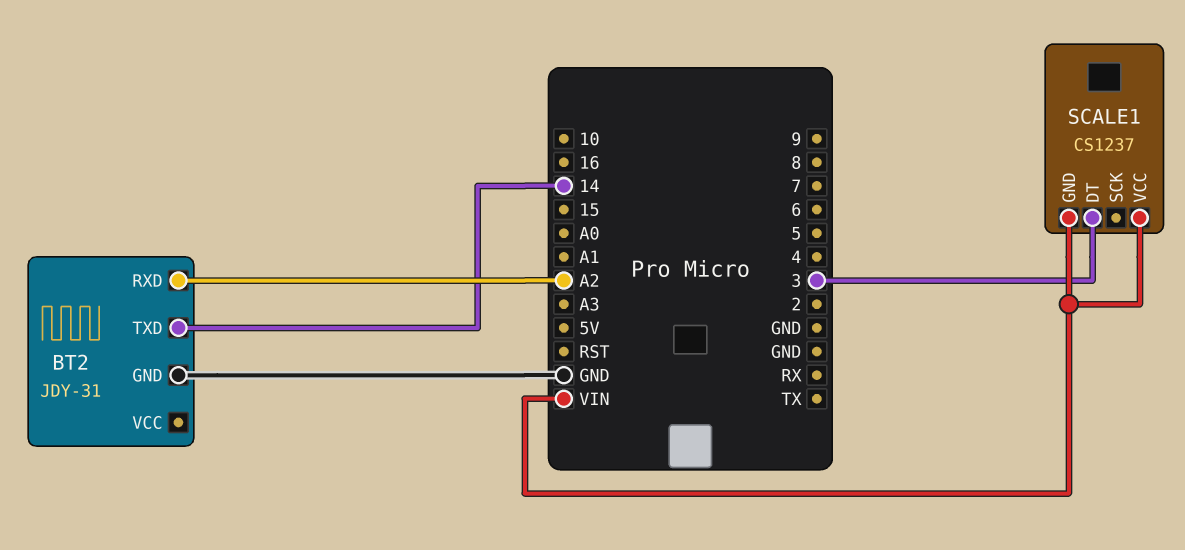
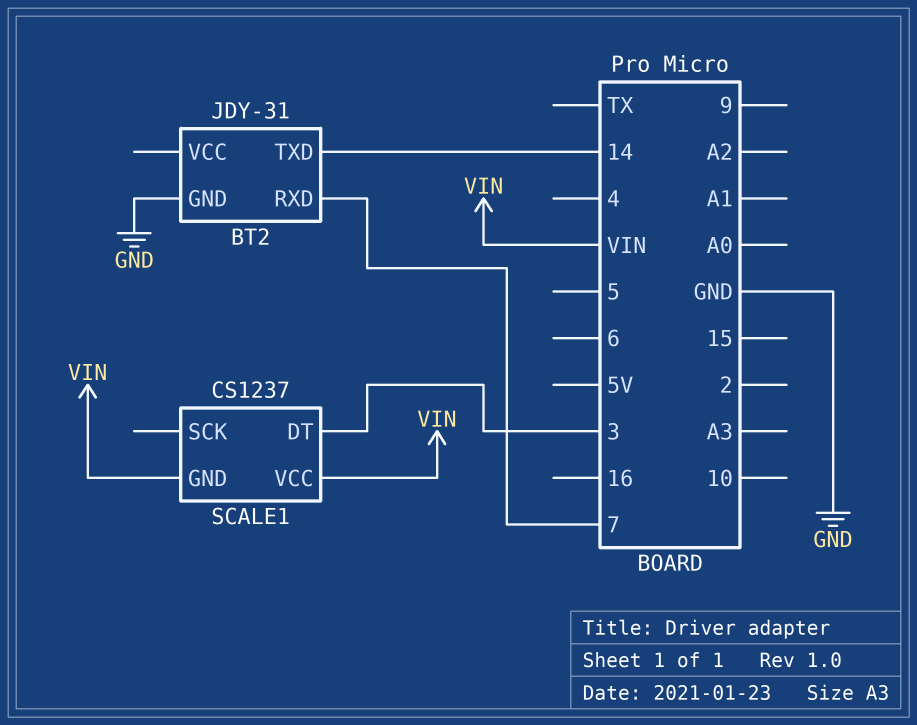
BT2 pin RXD: A2 -> 7

